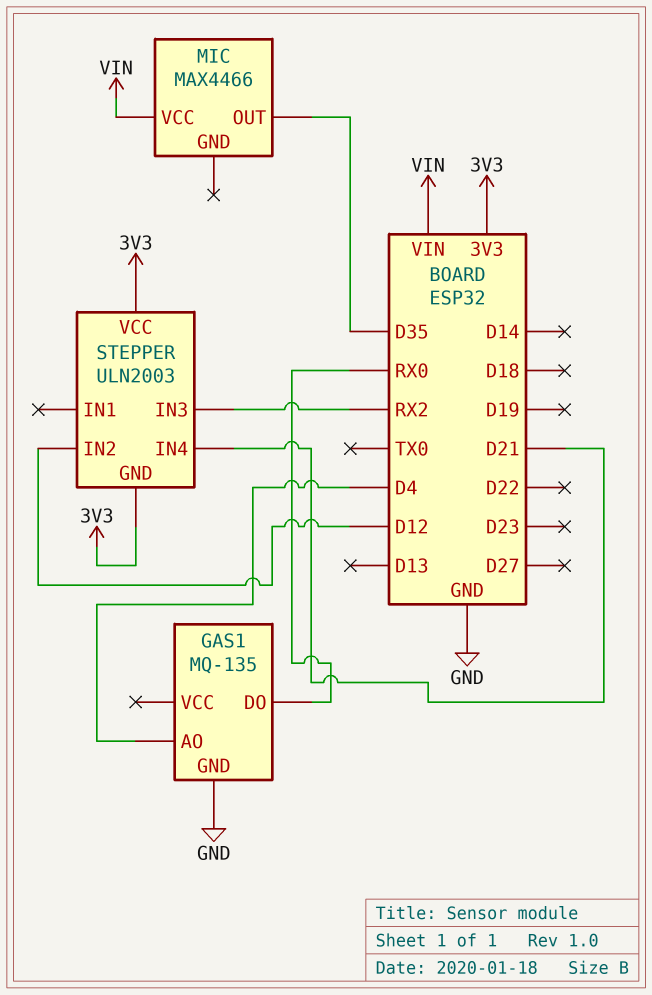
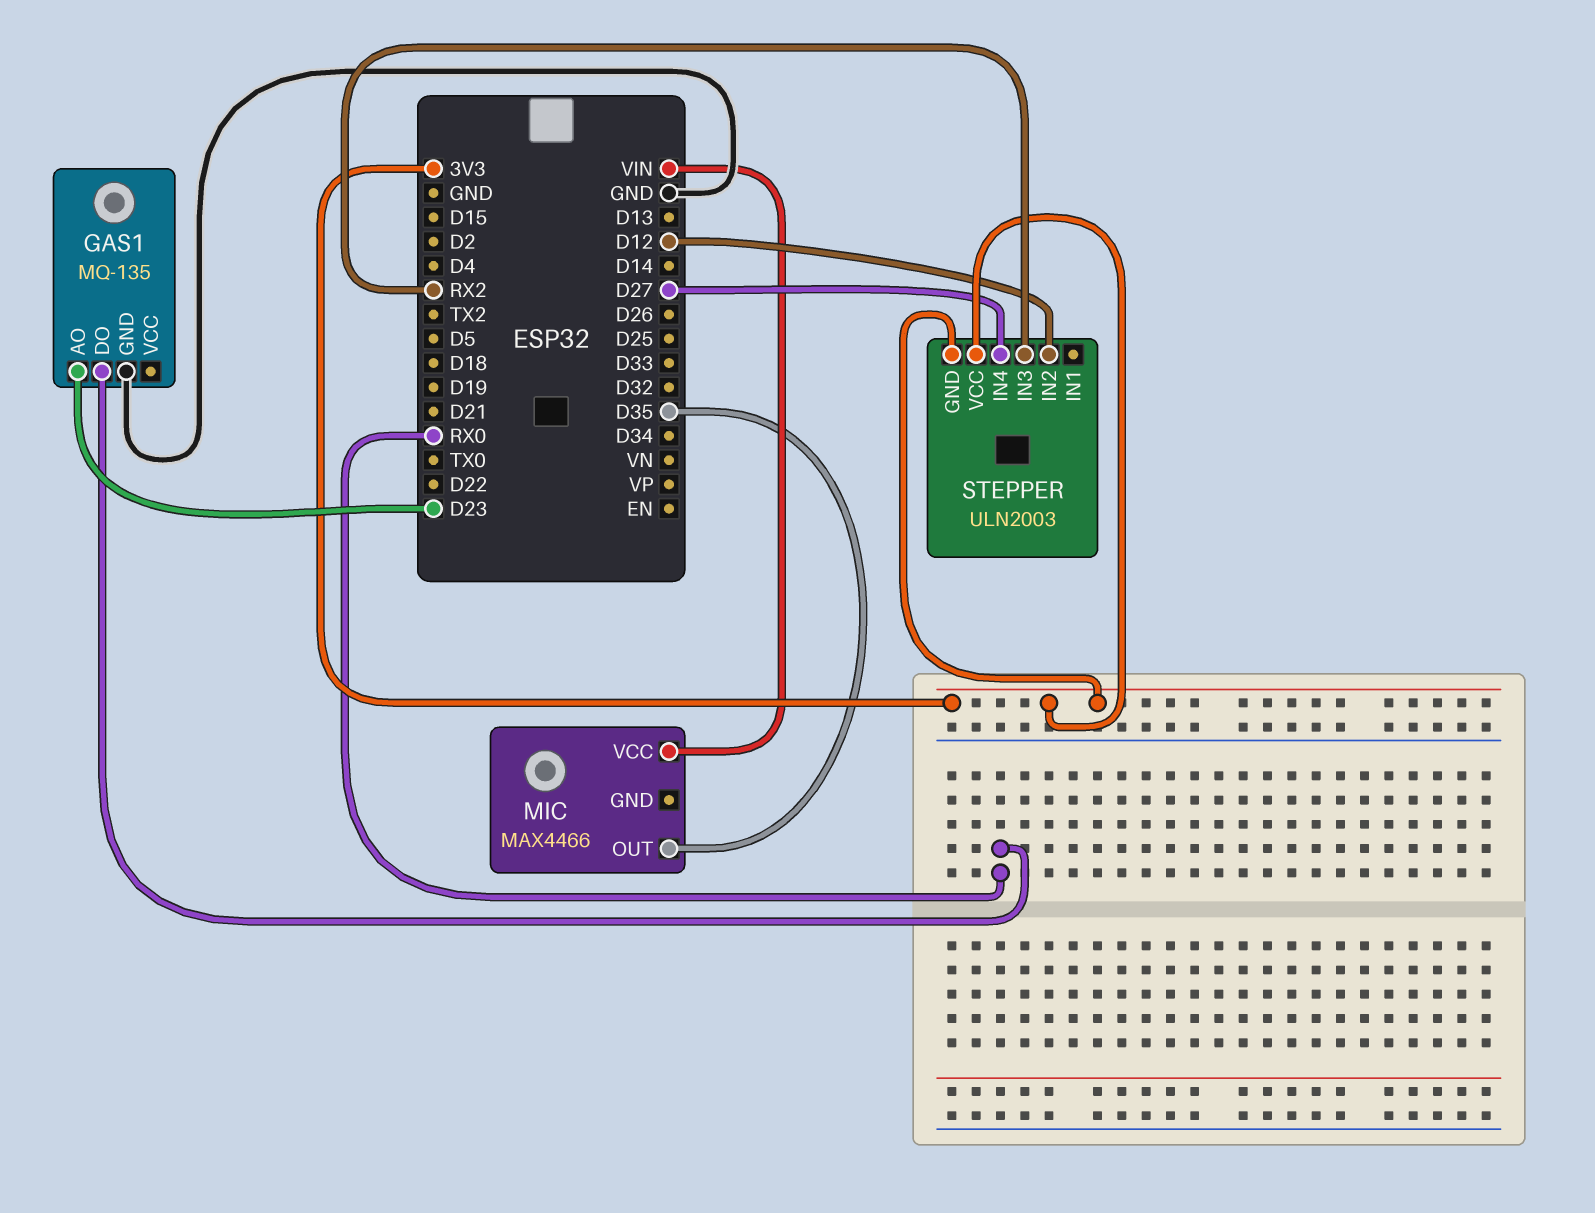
GAS1 pin AO: D4 -> D23
STEPPER pin IN4: D21 -> D27

